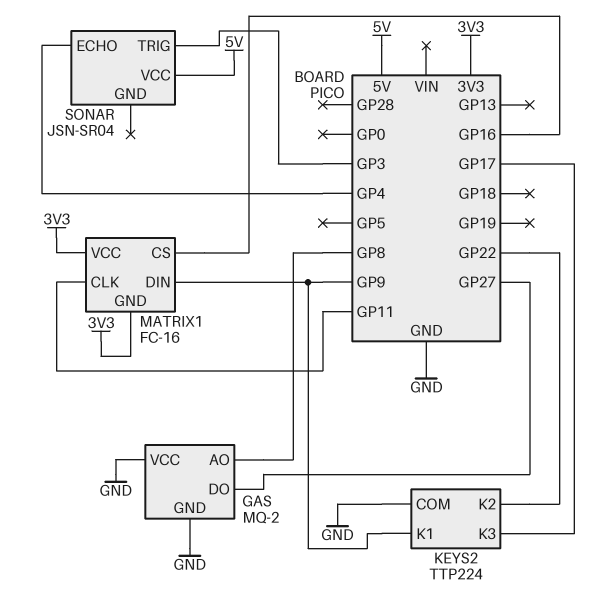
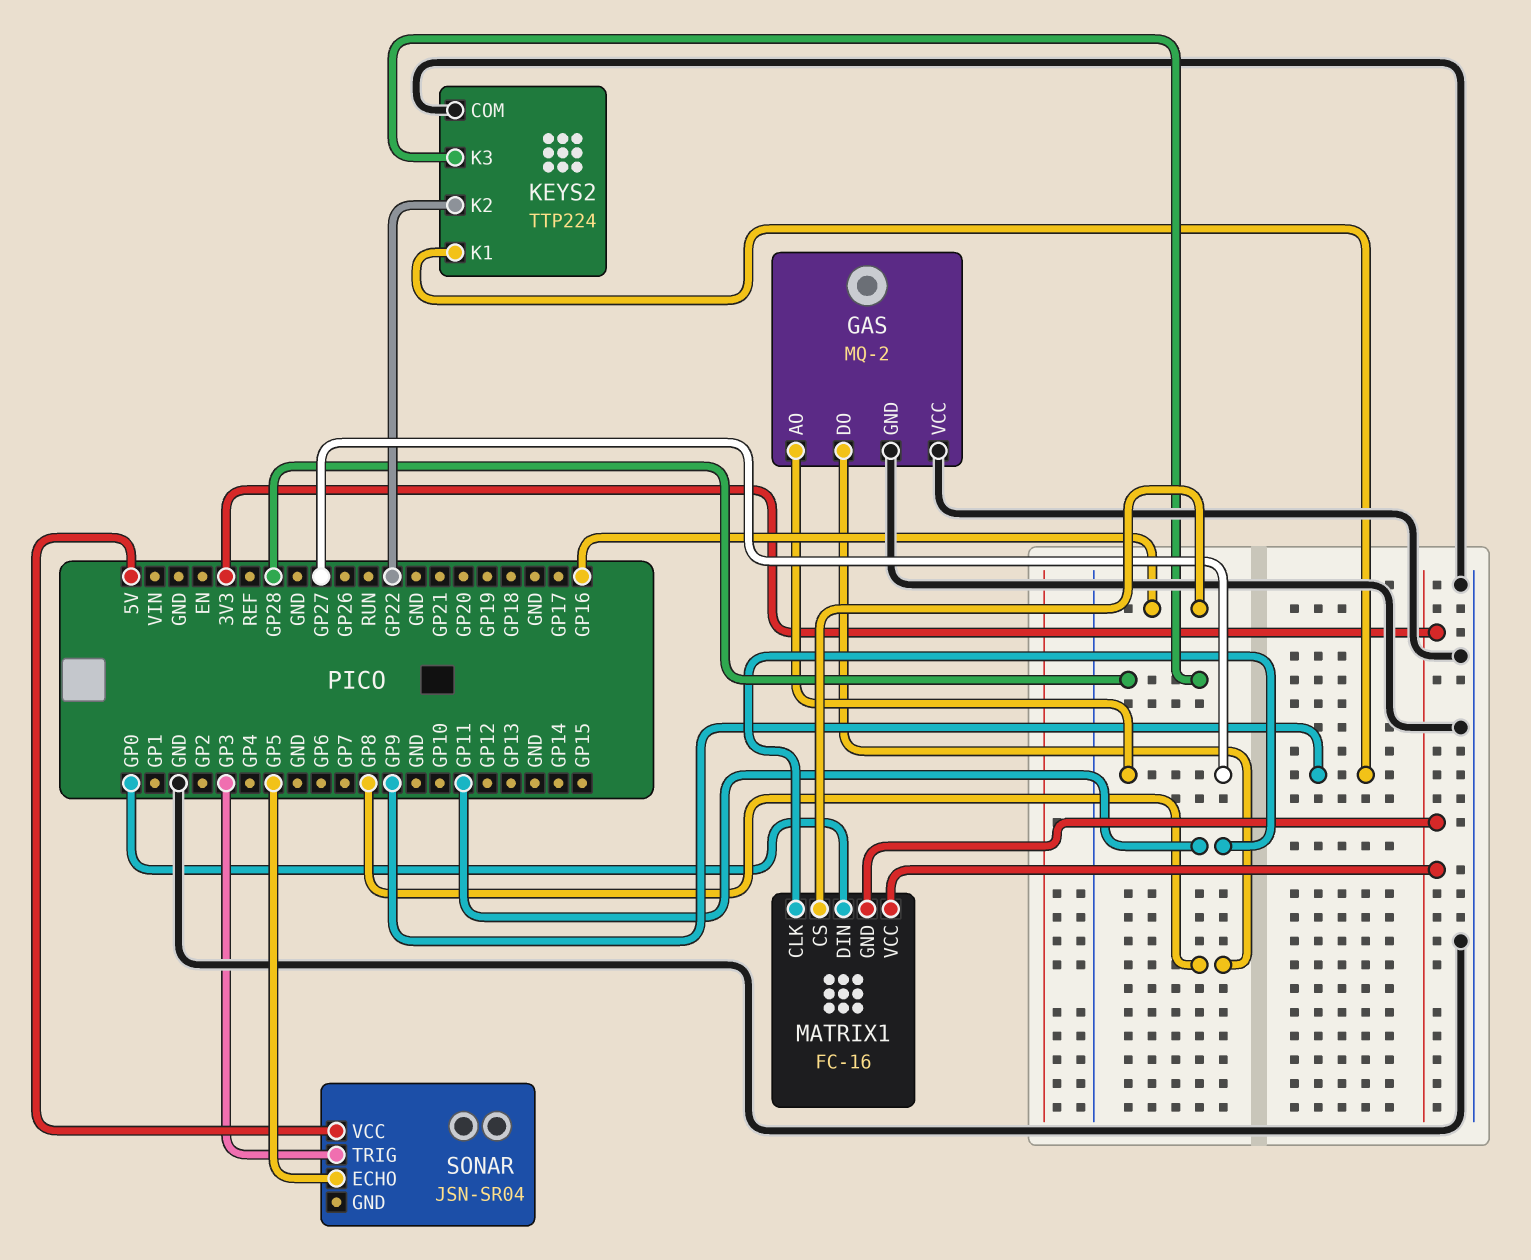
GAS pin AO: GP8 -> GP27
GAS pin DO: GP27 -> GP8
KEYS2 pin K3: GP17 -> GP28
MATRIX1 pin DIN: GP9 -> GP0
SONAR pin ECHO: GP4 -> GP5

